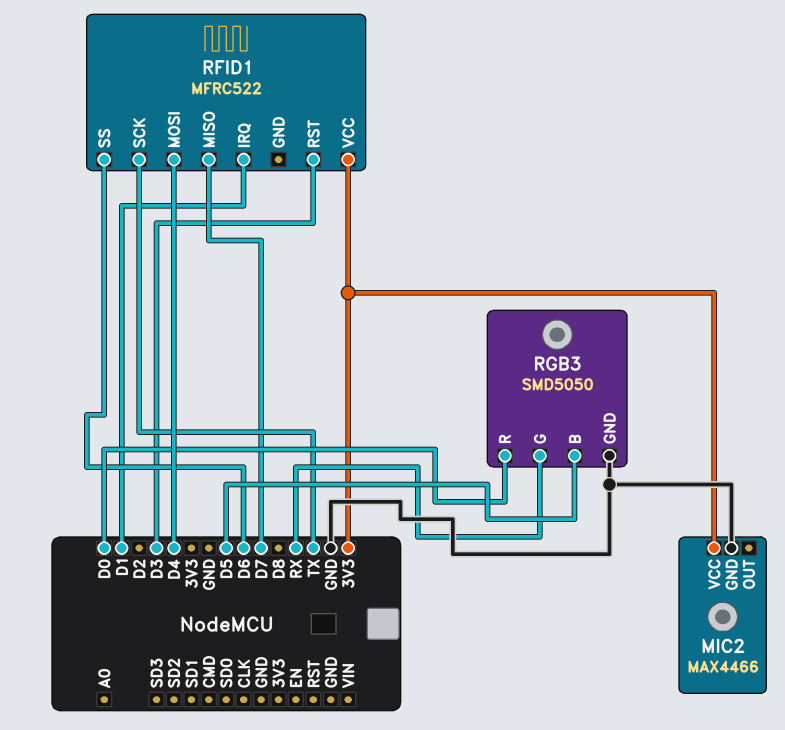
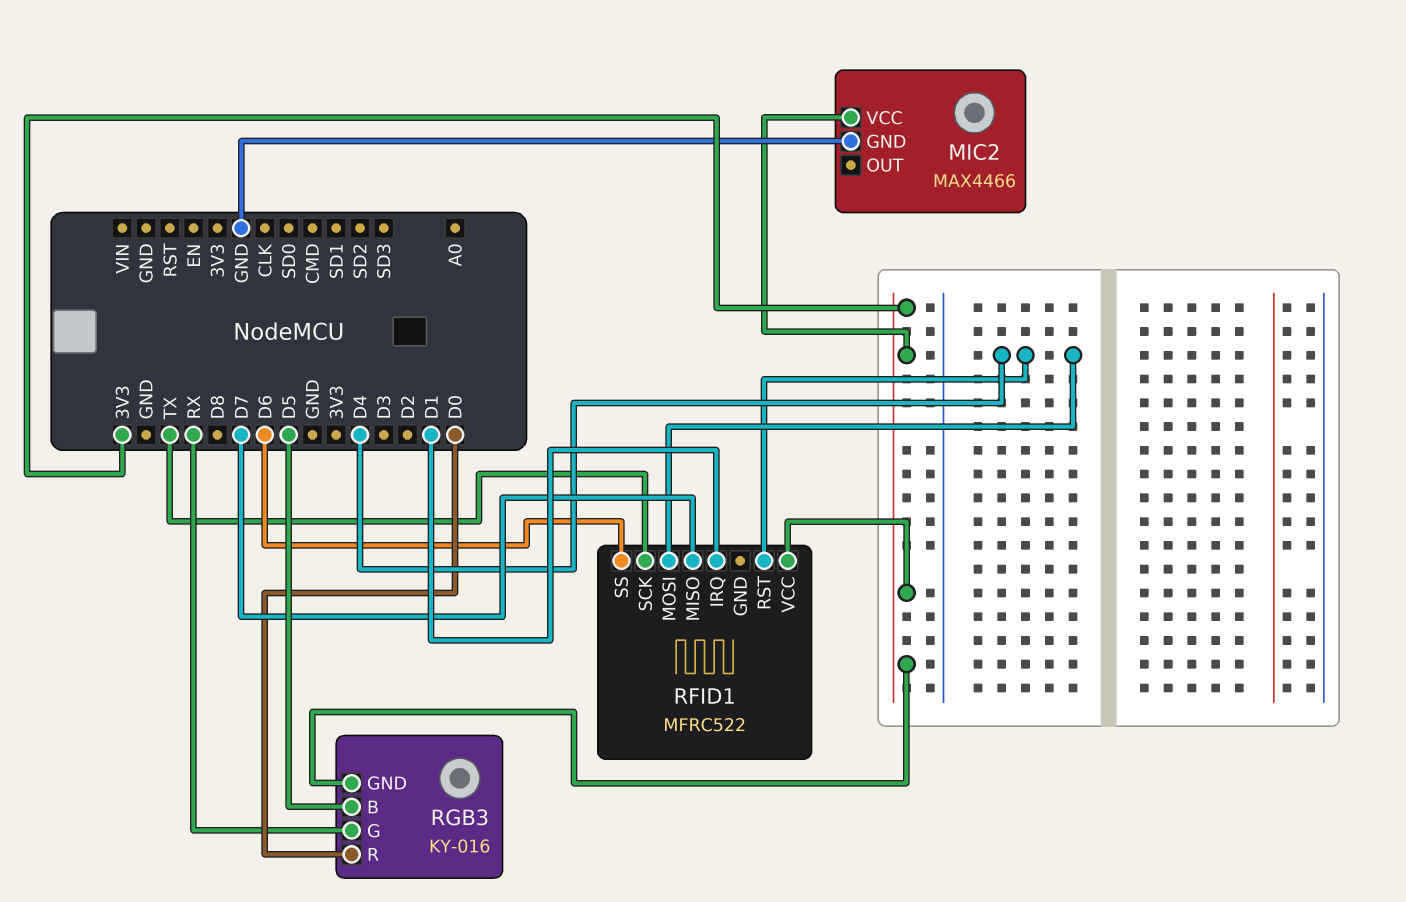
RFID1 pin RST: D3 -> D4
RGB3: SMD5050 -> KY-016
RGB3 pin GND: GND -> 3V3

